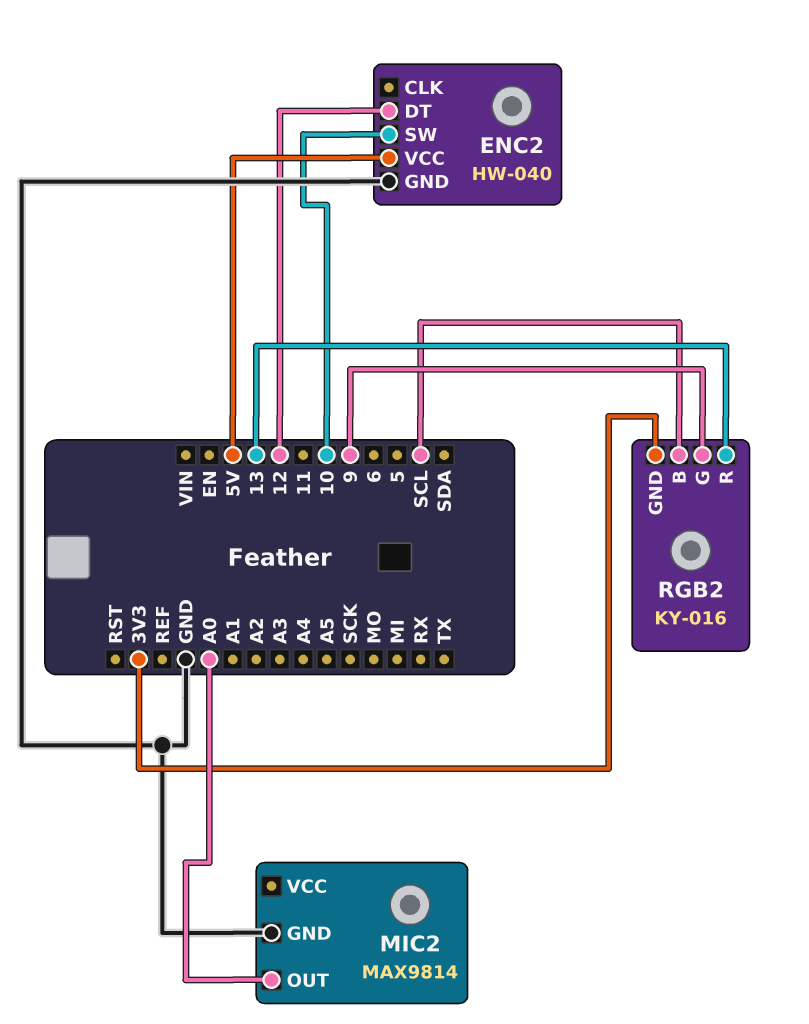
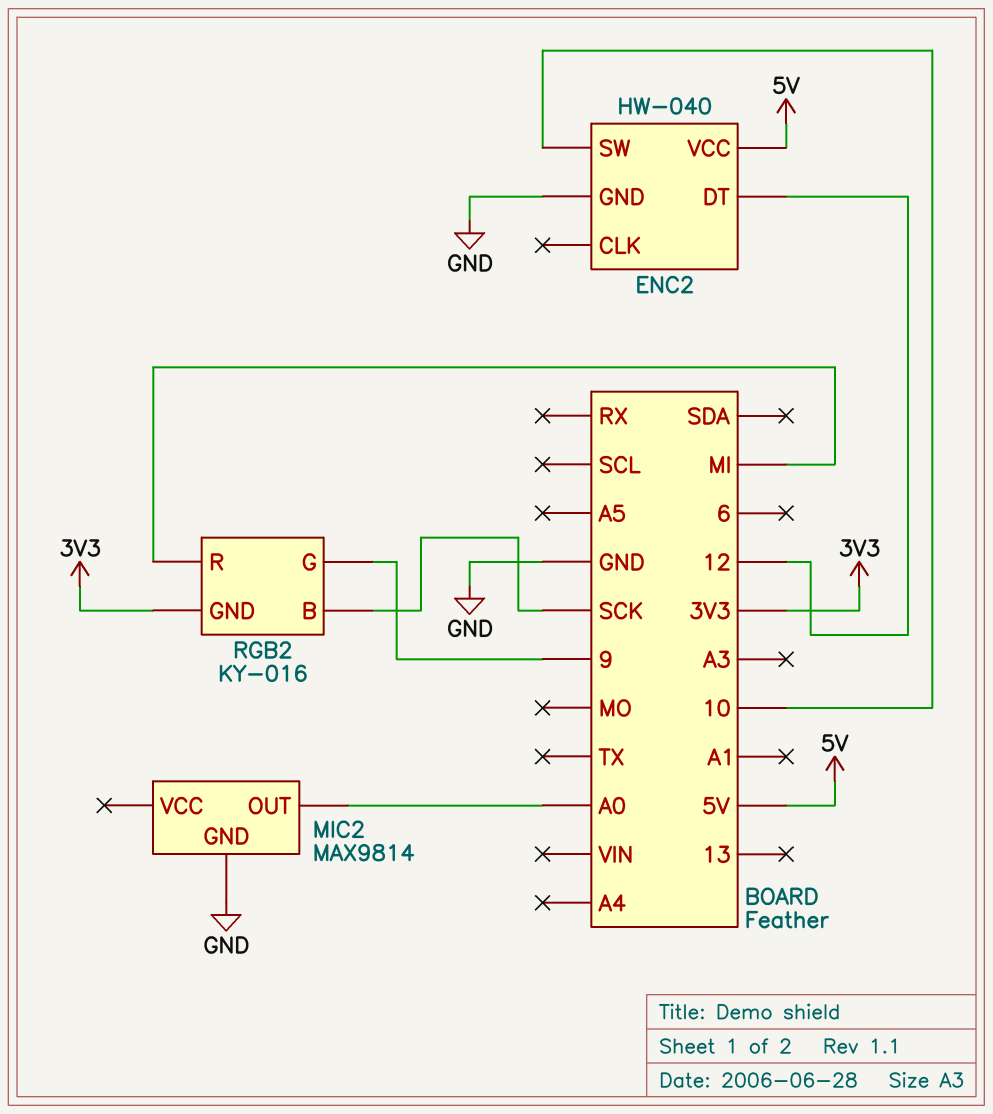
RGB2 pin B: SCL -> SCK
RGB2 pin R: 13 -> MI

